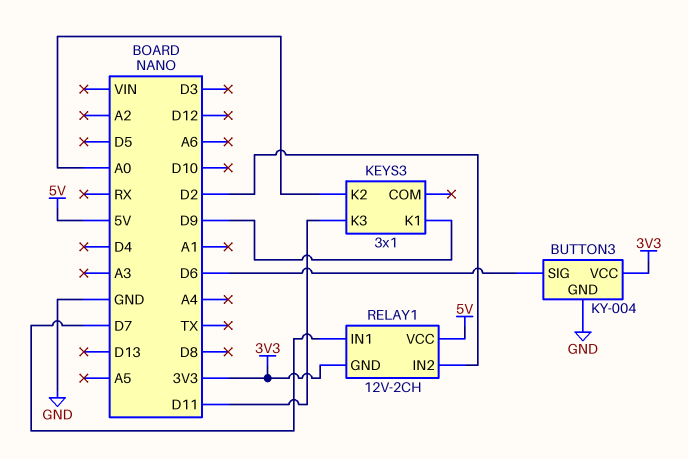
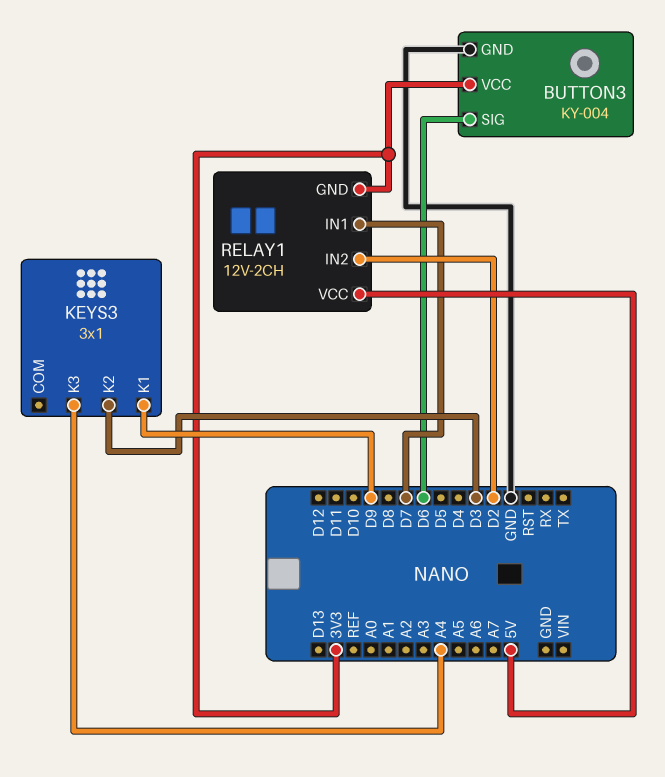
KEYS3 pin K2: A0 -> D3
KEYS3 pin K3: D11 -> A4

